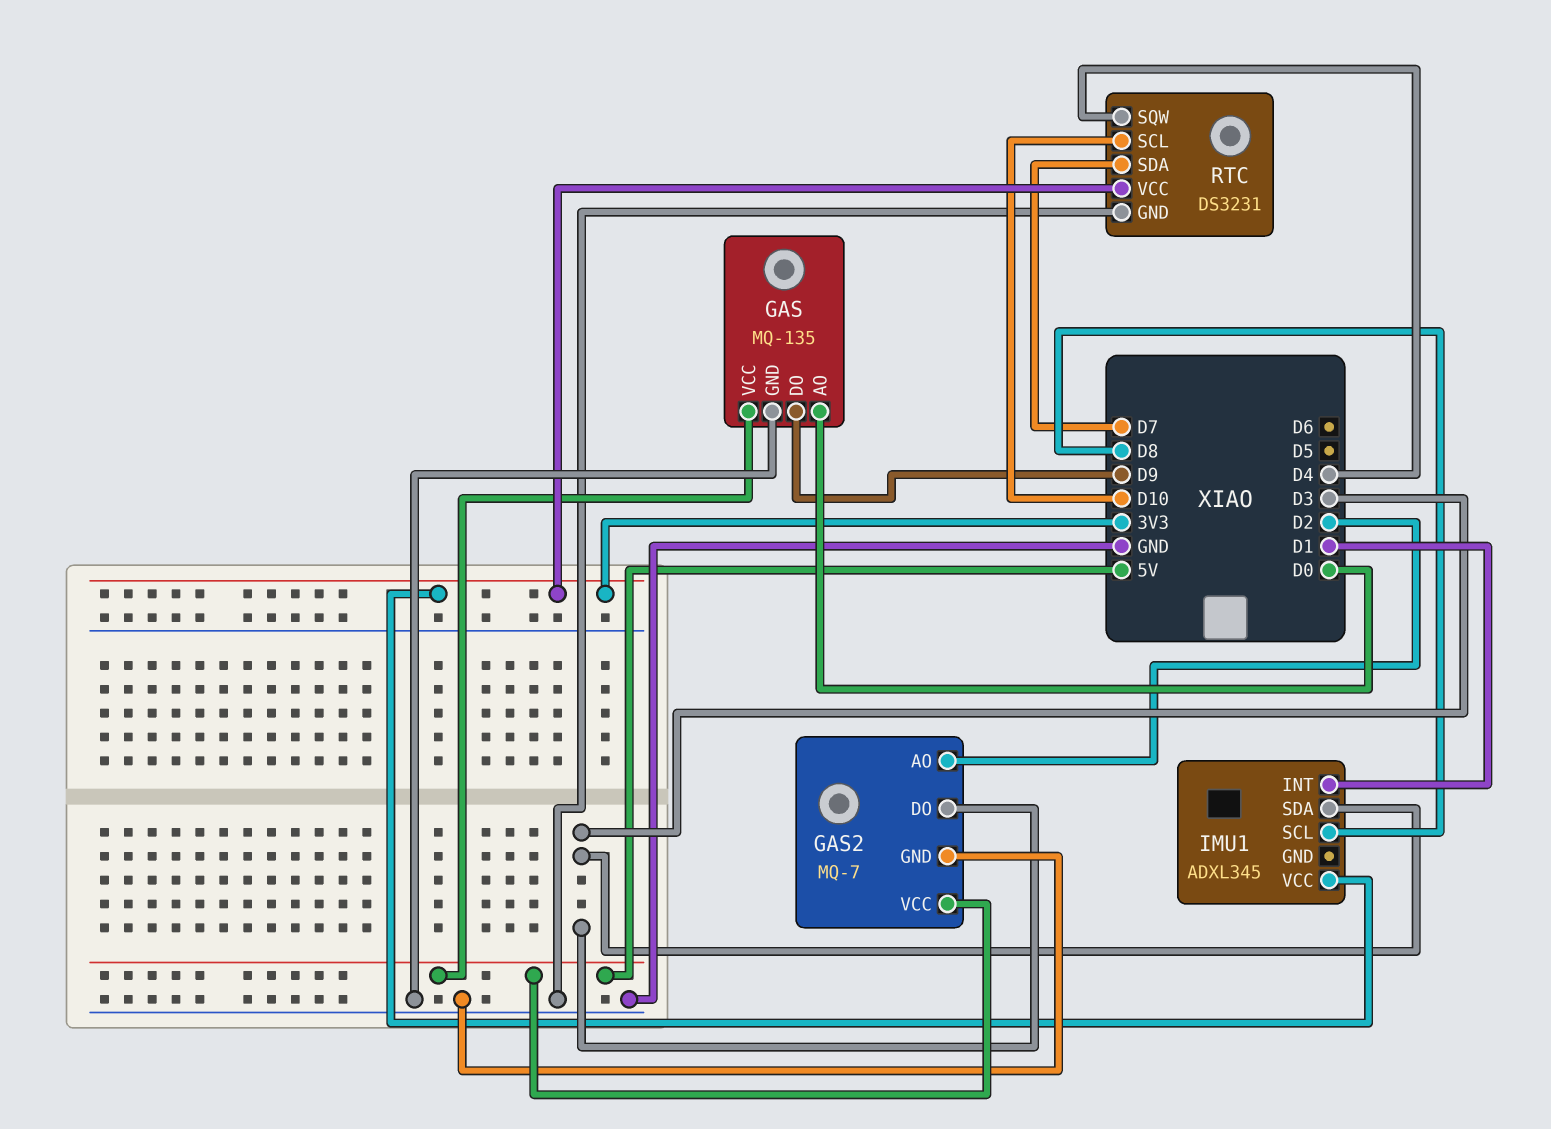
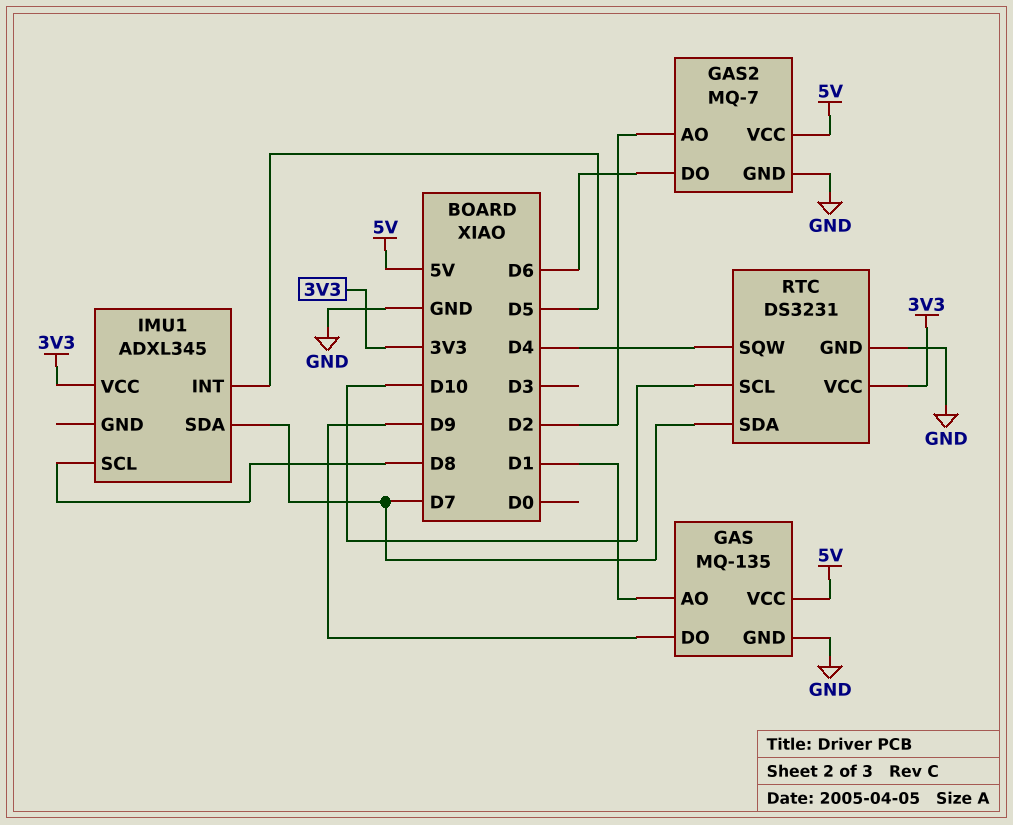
GAS pin AO: D0 -> D1
GAS2 pin DO: D3 -> D6
IMU1 pin INT: D1 -> D5
IMU1 pin SDA: D3 -> D7

